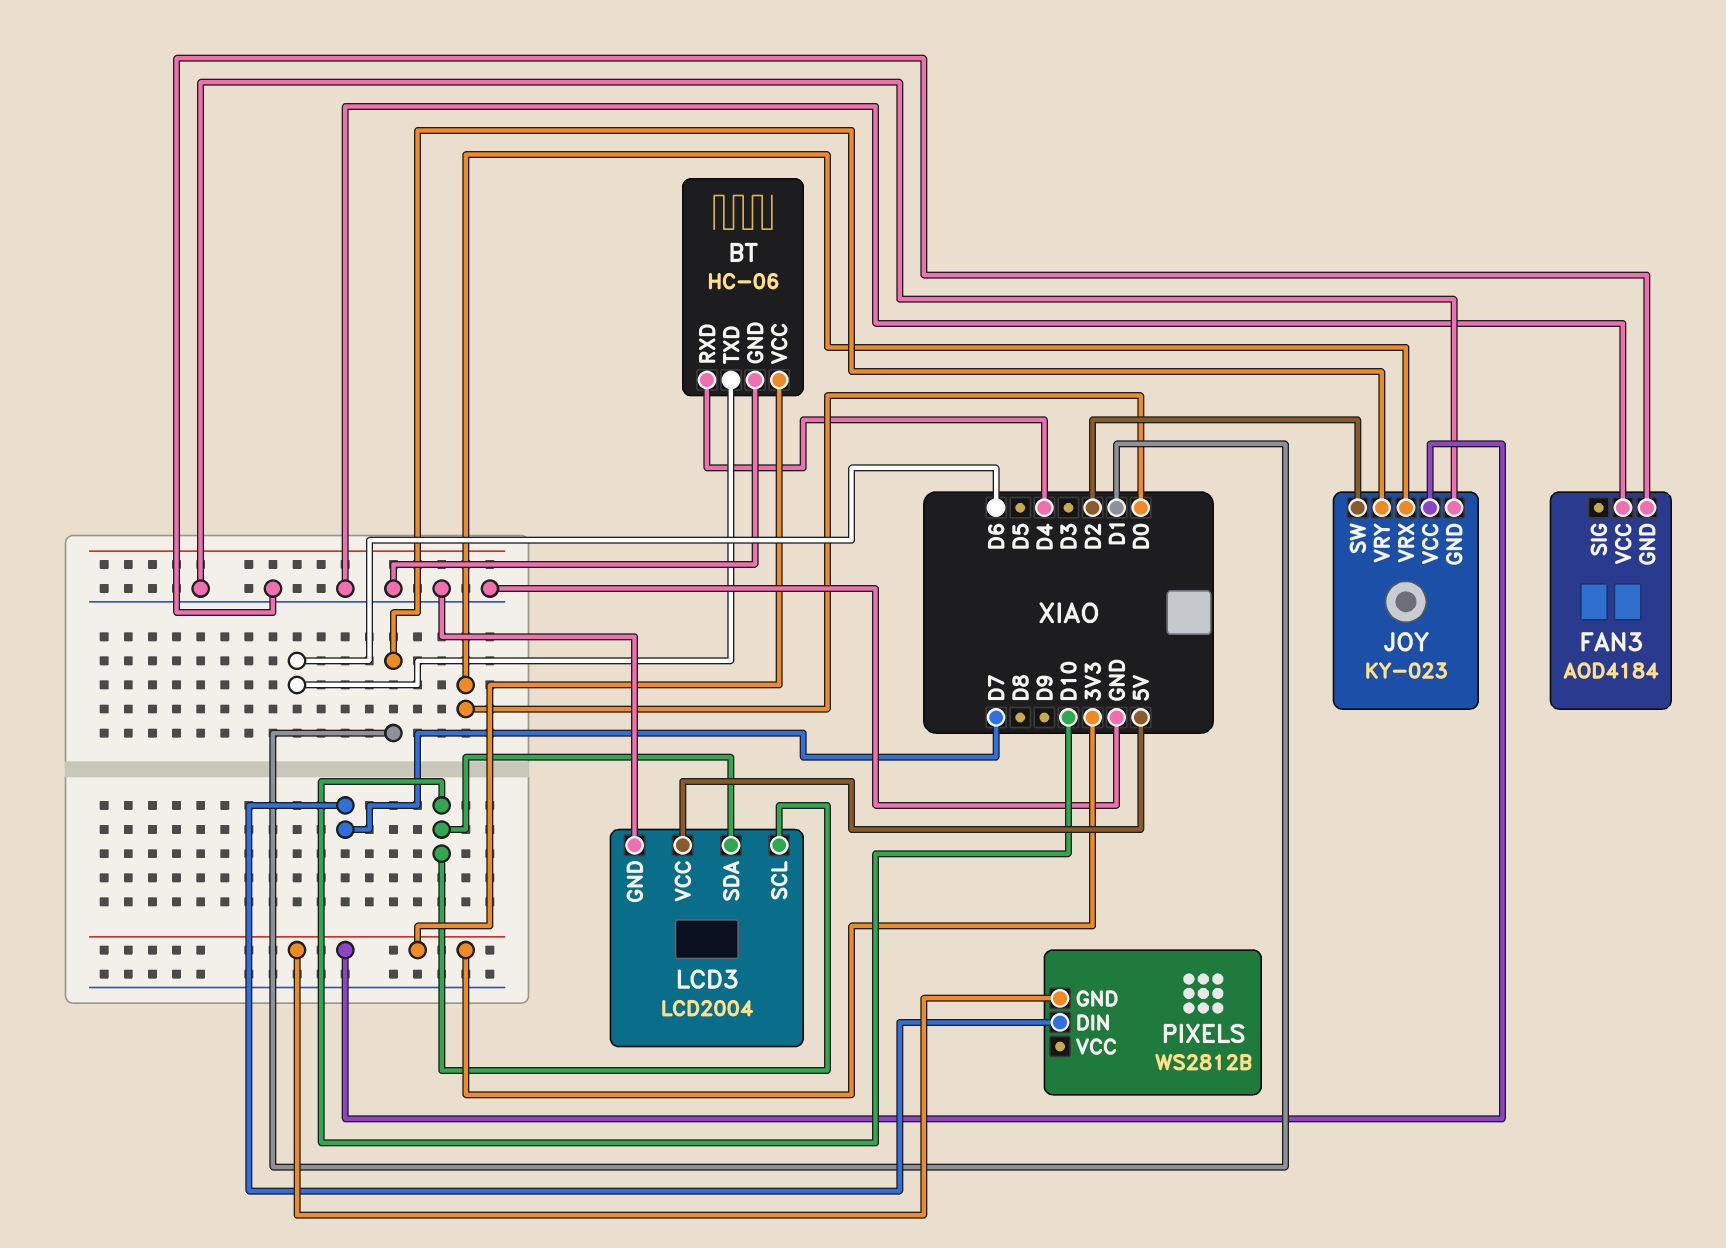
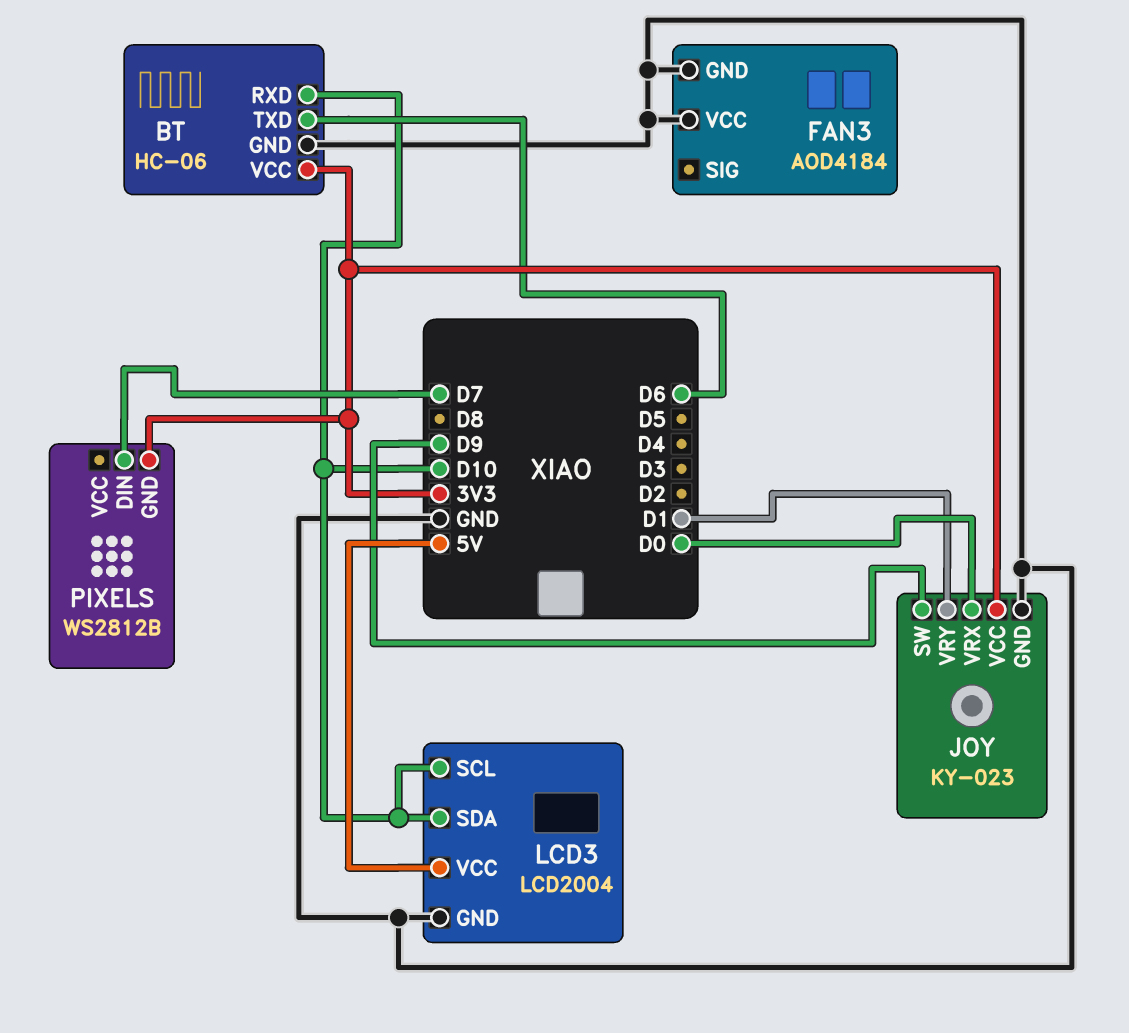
BT pin RXD: D4 -> D10
JOY pin SW: D2 -> D9

